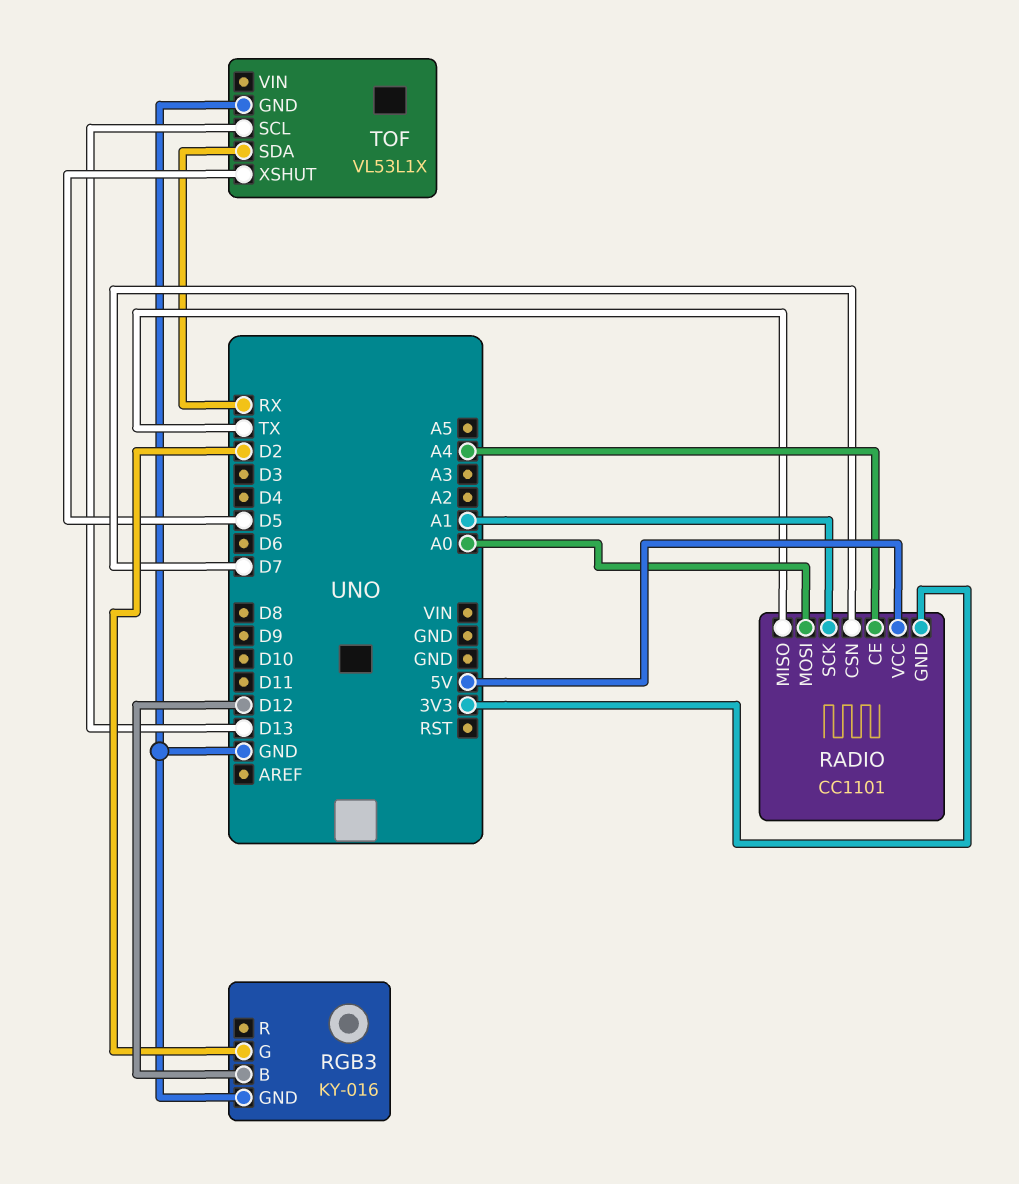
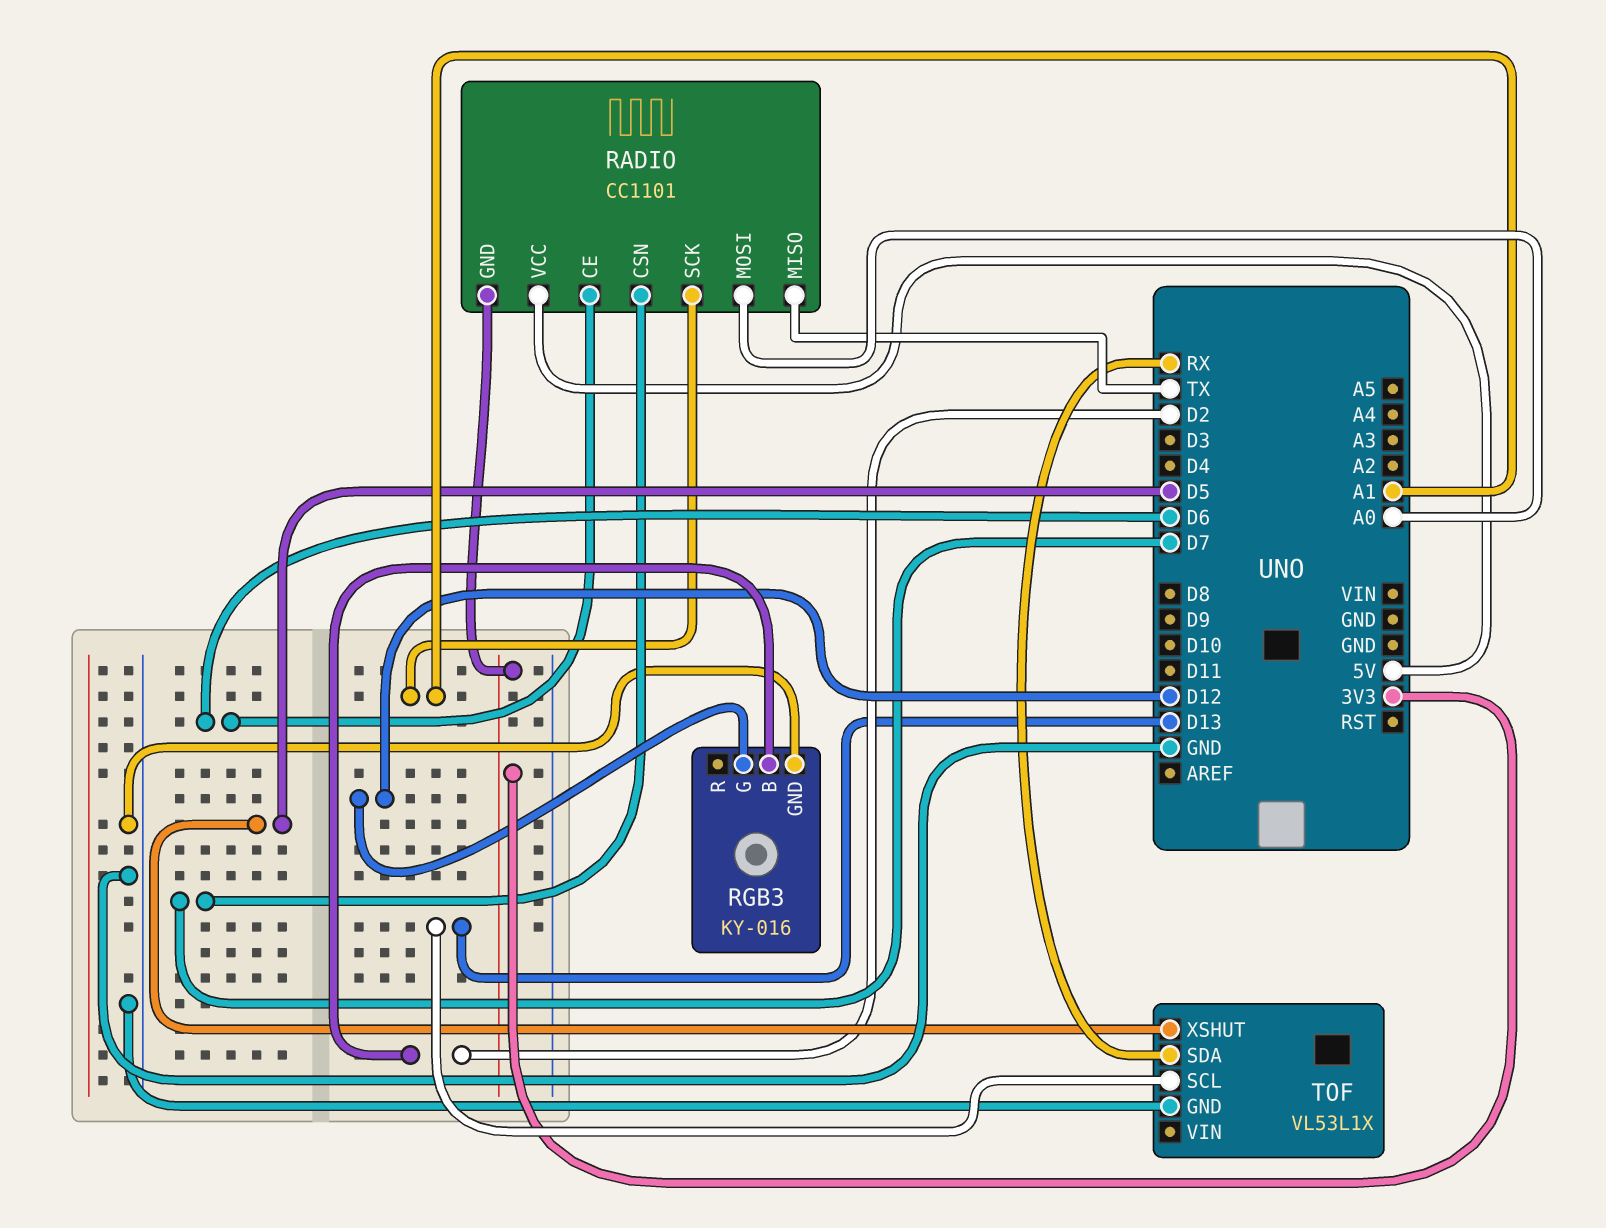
RADIO pin CE: A4 -> D6
RGB3 pin B: D12 -> D2
RGB3 pin G: D2 -> D12

